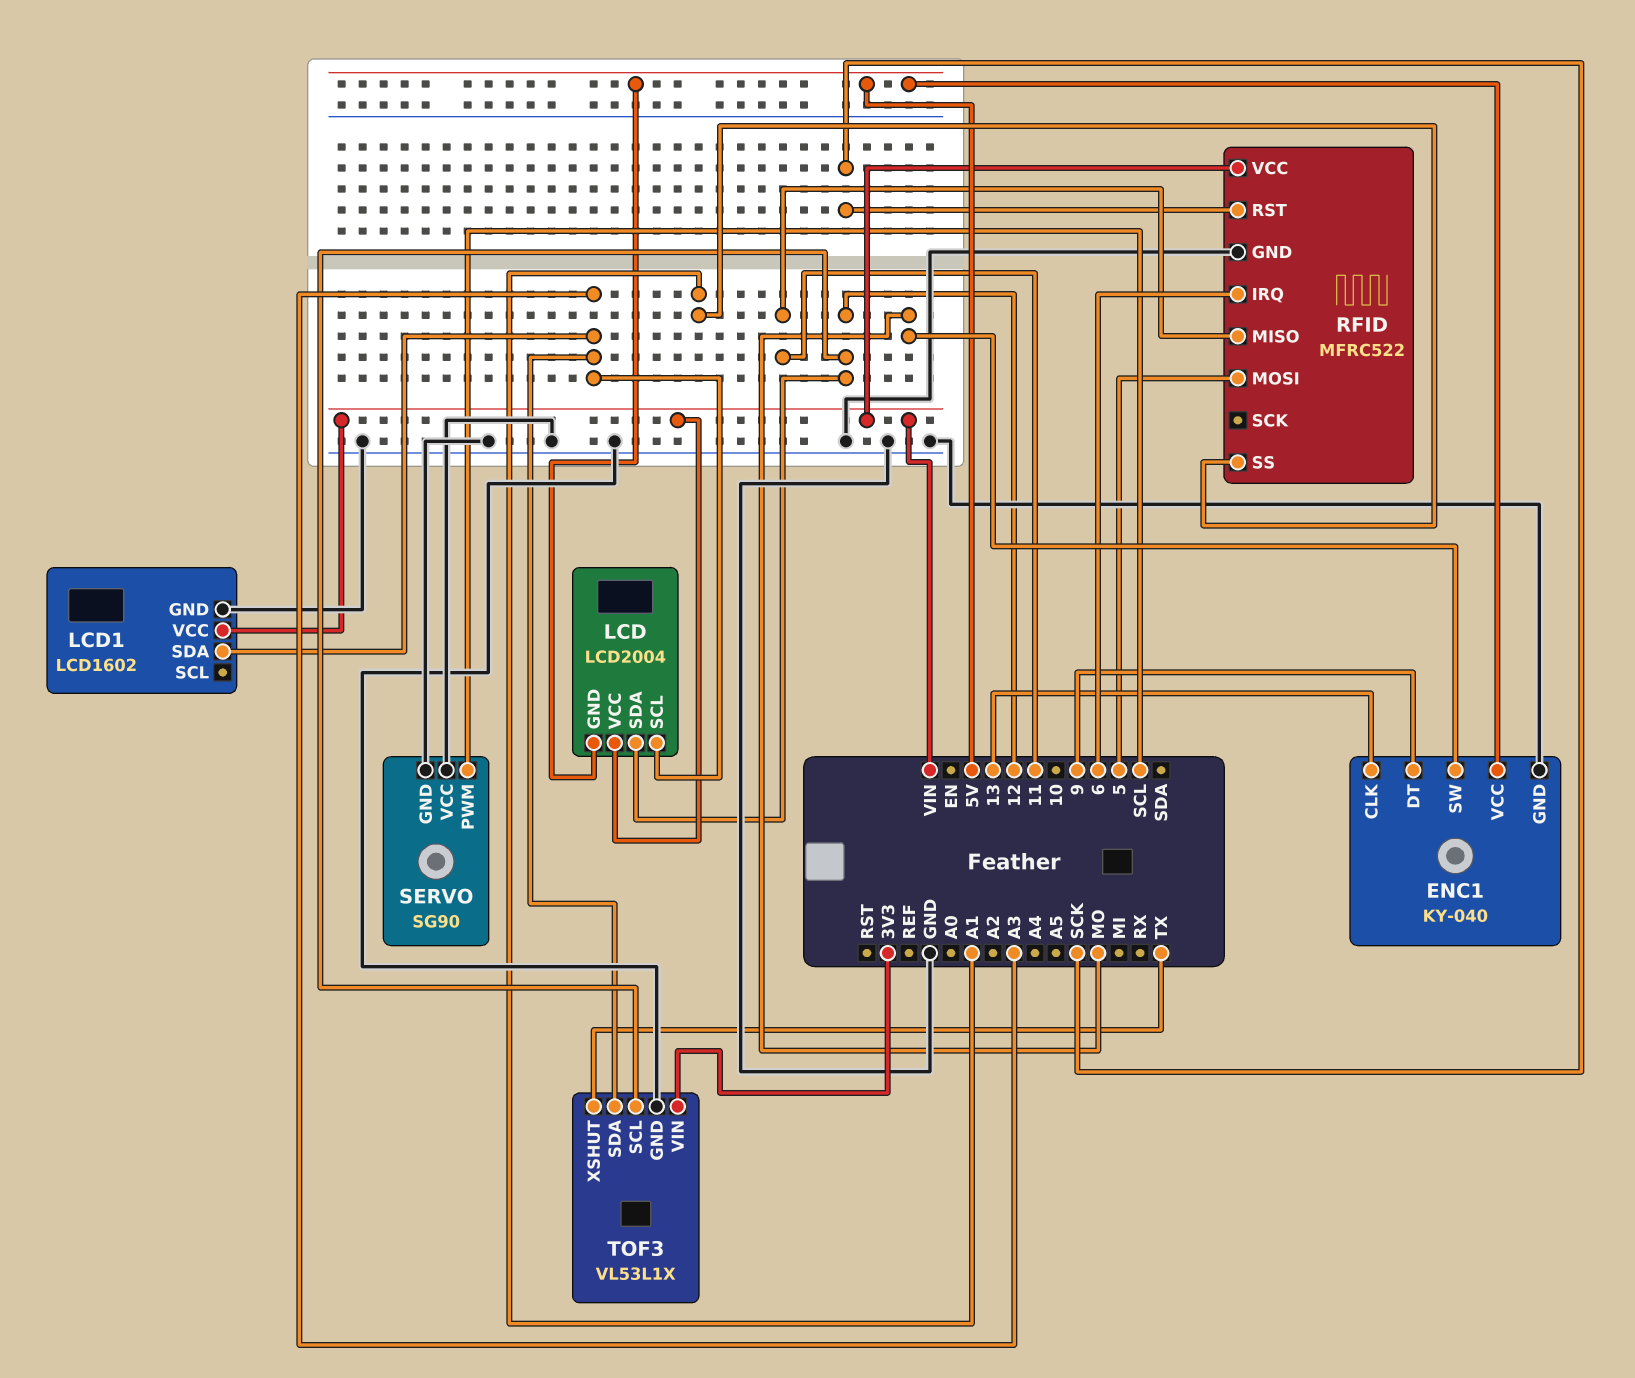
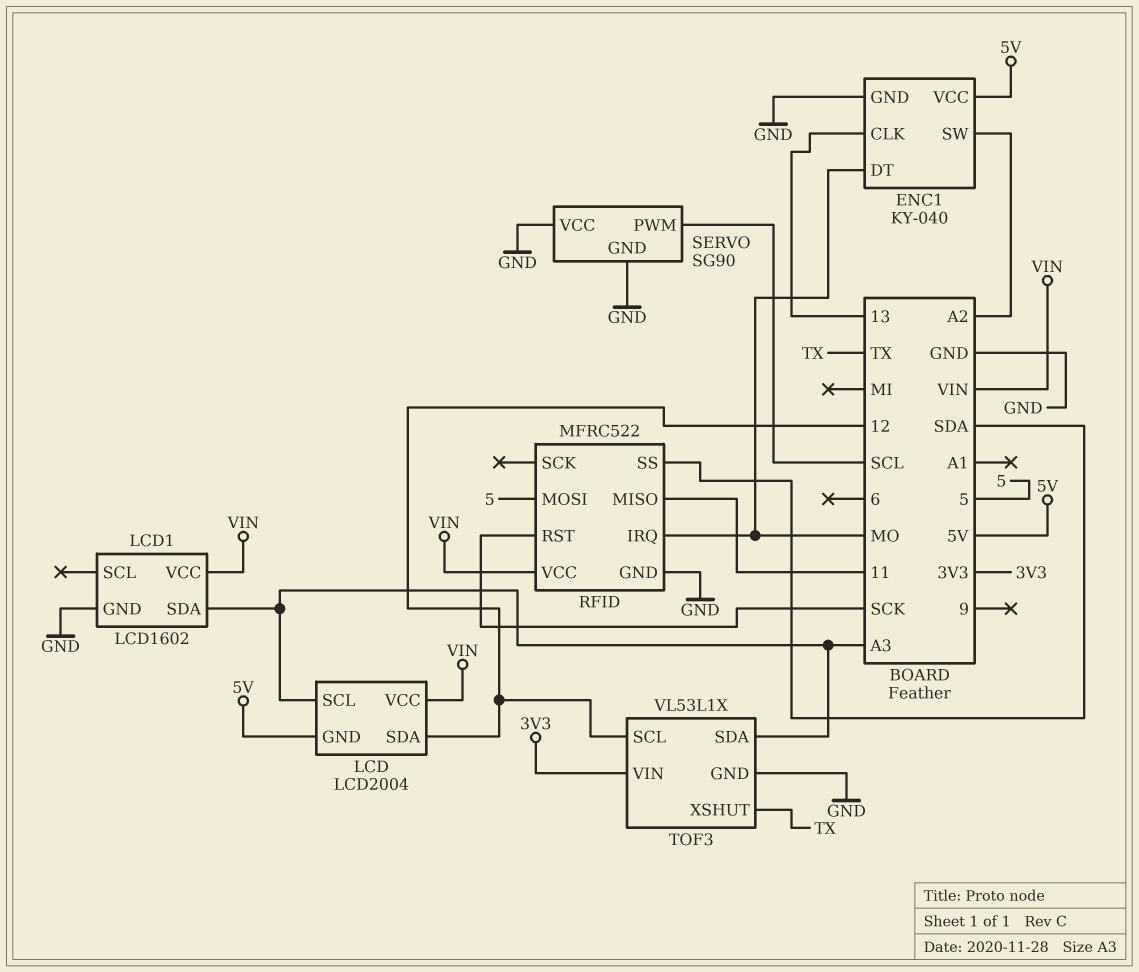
ENC1 pin DT: 9 -> MO
ENC1 pin SW: MO -> A2
RFID pin IRQ: 6 -> MO
RFID pin SS: A1 -> SDA

